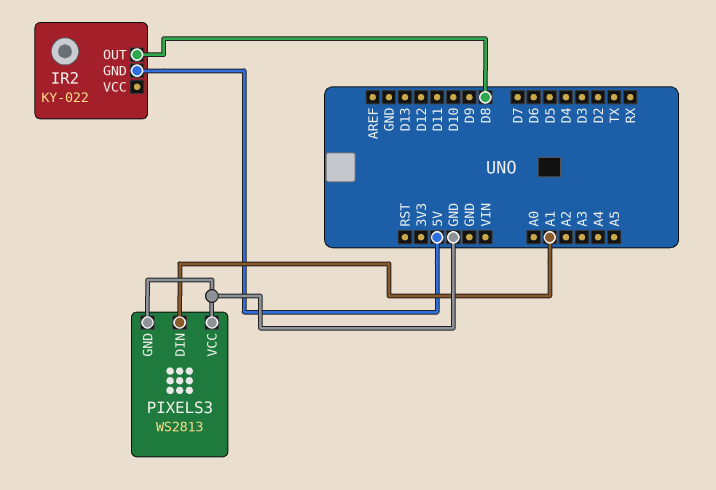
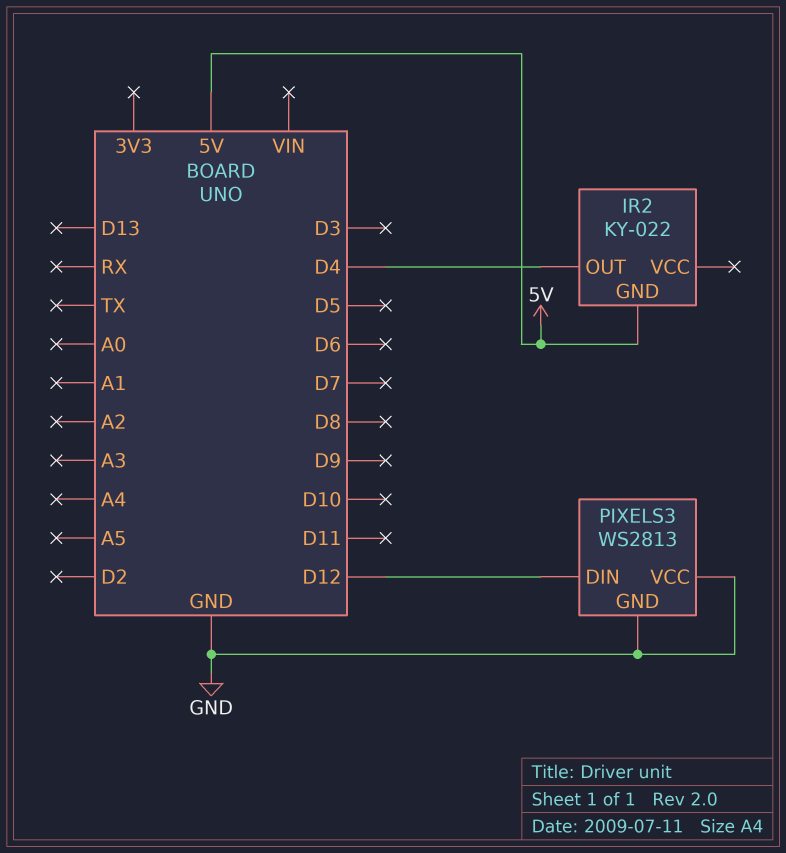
IR2 pin OUT: D8 -> D4
PIXELS3 pin DIN: A1 -> D12

